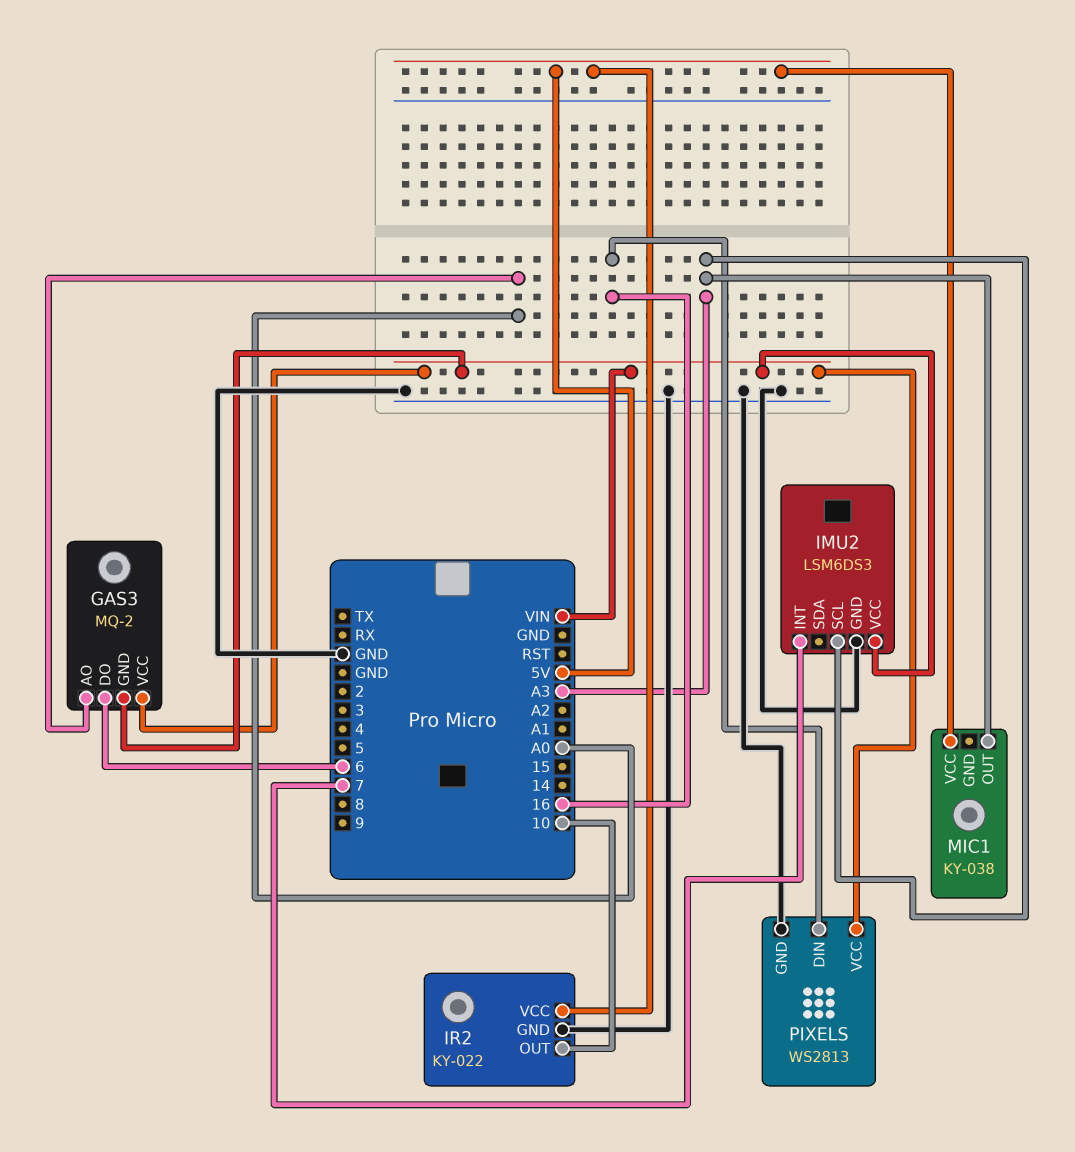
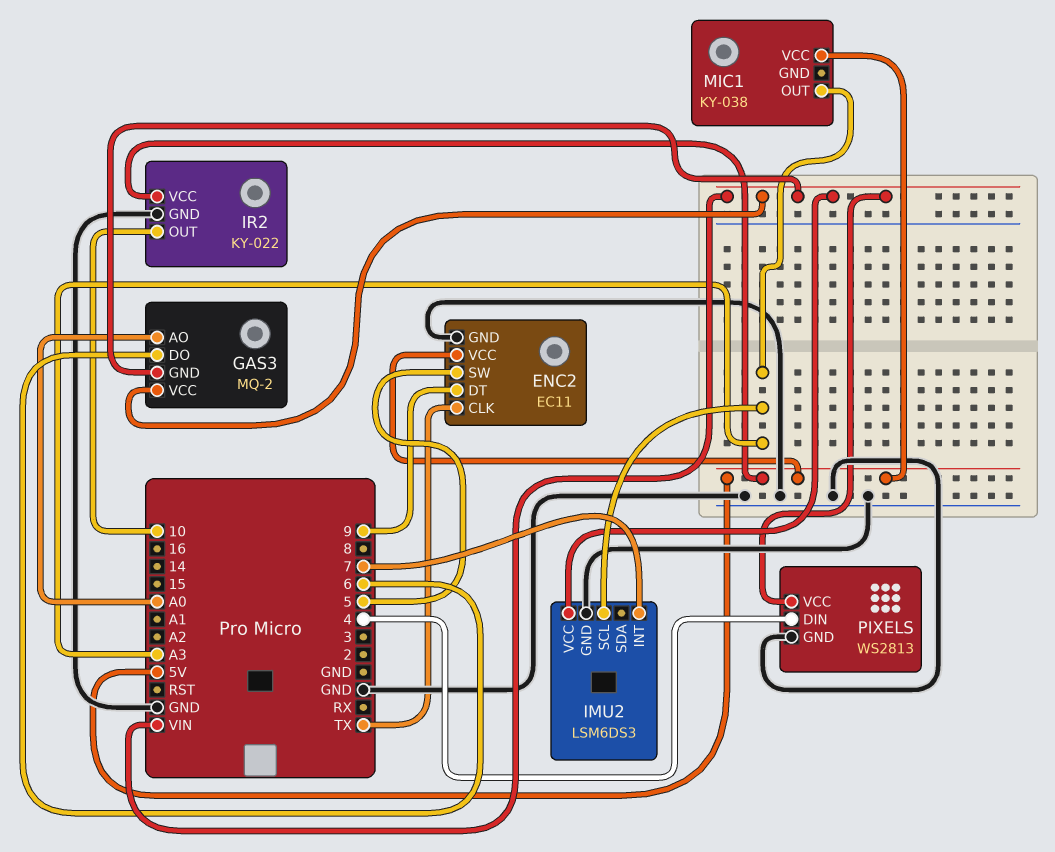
ENC2: none -> EC11
ENC2 pin CLK: none -> TX
ENC2 pin DT: none -> 9
ENC2 pin GND: none -> GND
ENC2 pin SW: none -> 5
ENC2 pin VCC: none -> 5V
PIXELS pin DIN: 16 -> 4

